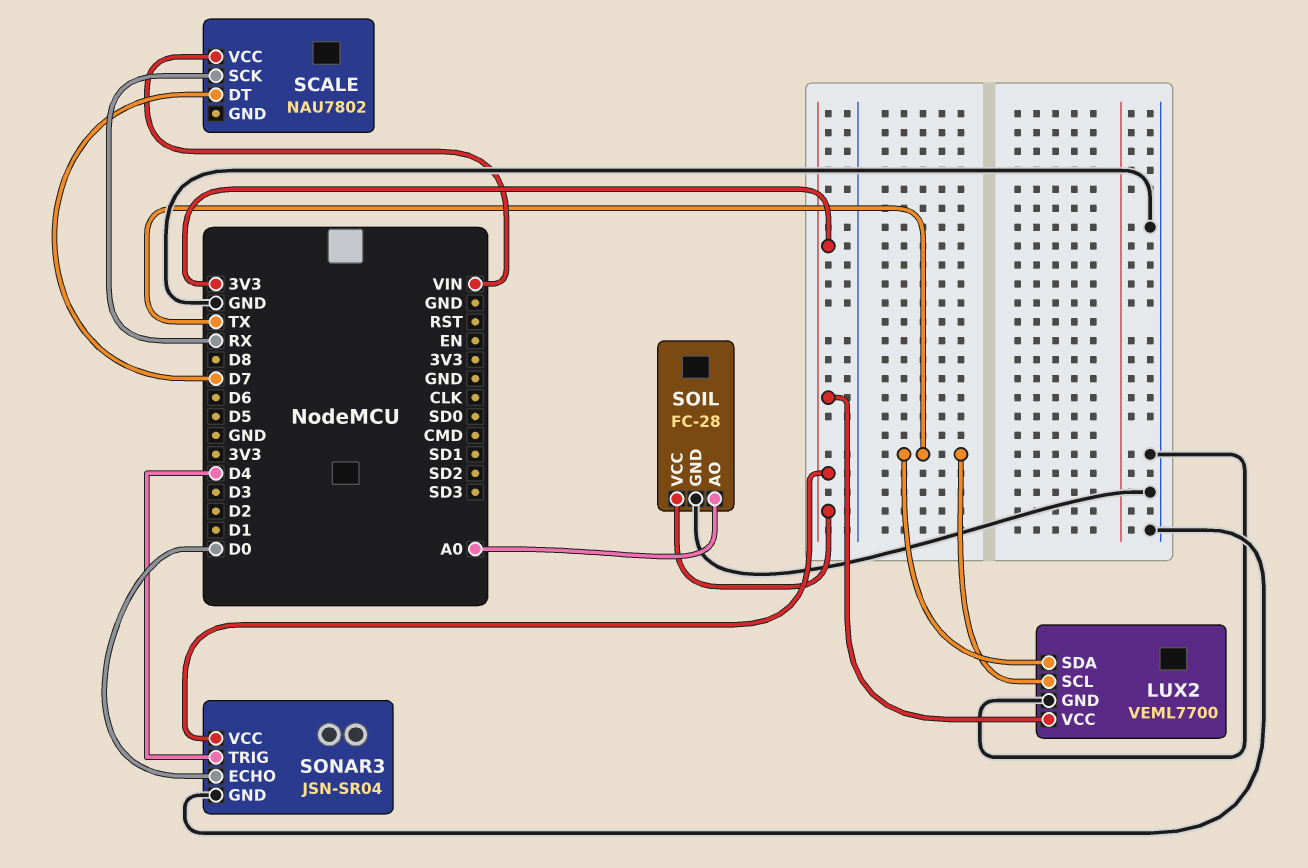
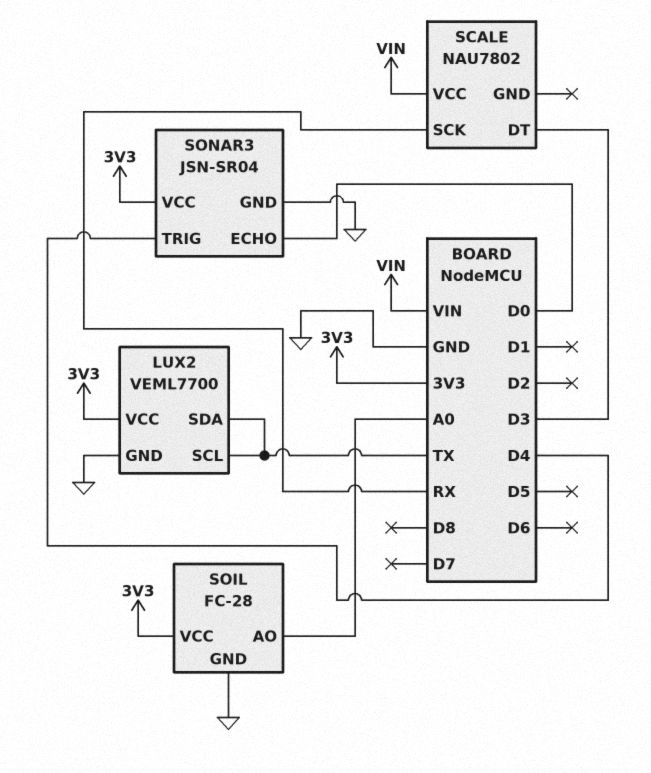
SCALE pin DT: D7 -> D3

